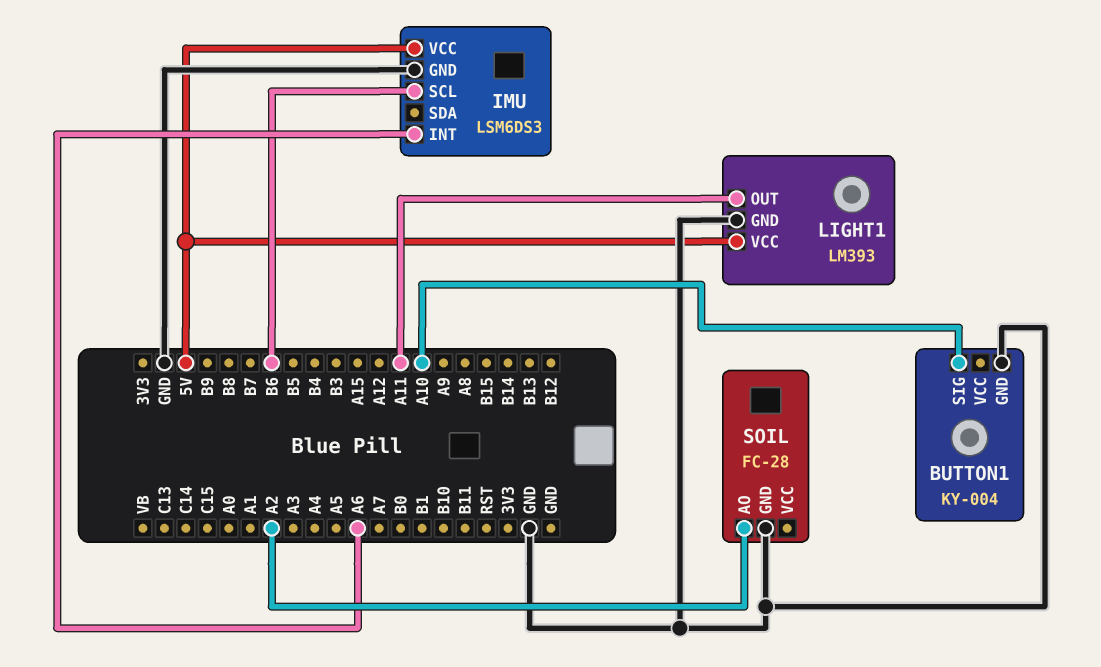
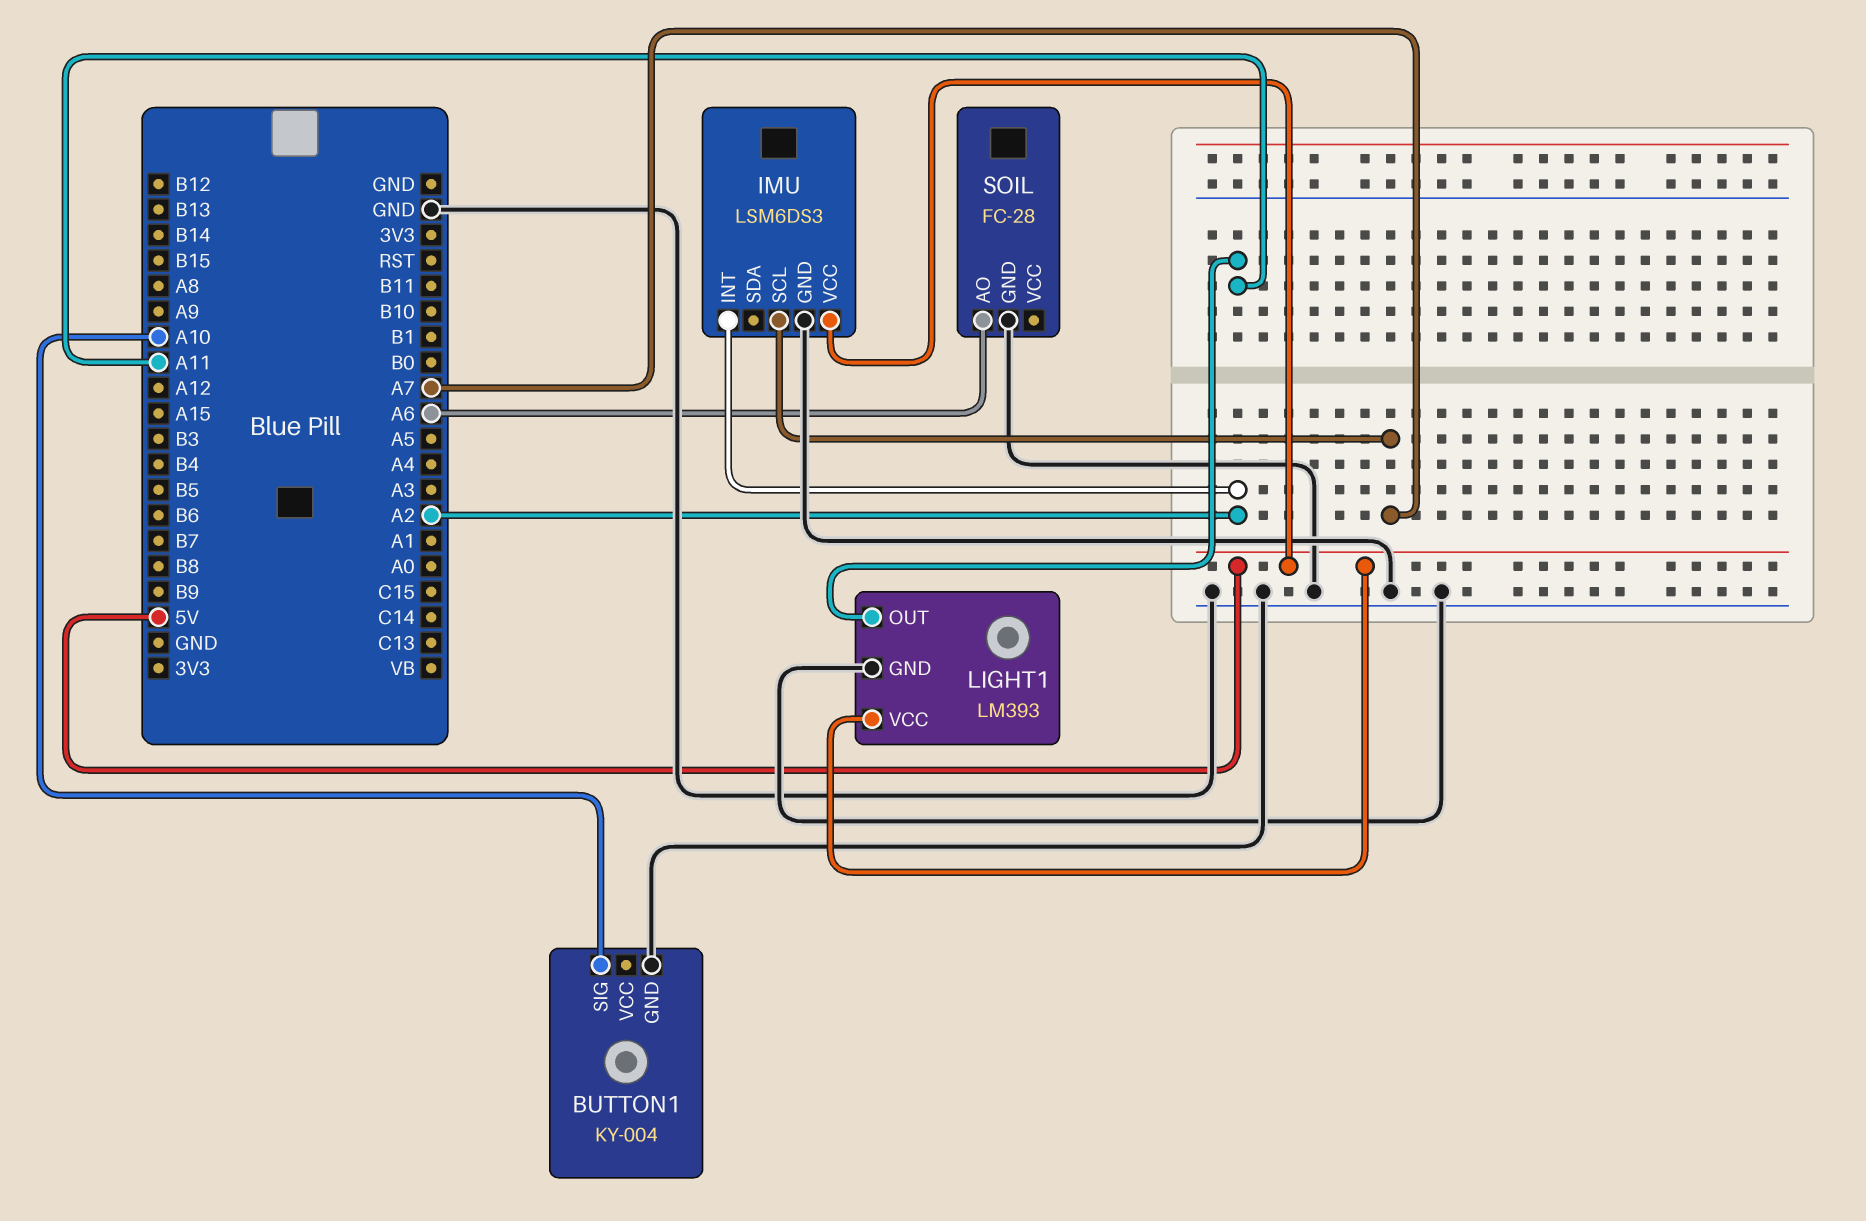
IMU pin INT: A6 -> A2
IMU pin SCL: B6 -> A7
SOIL pin AO: A2 -> A6

